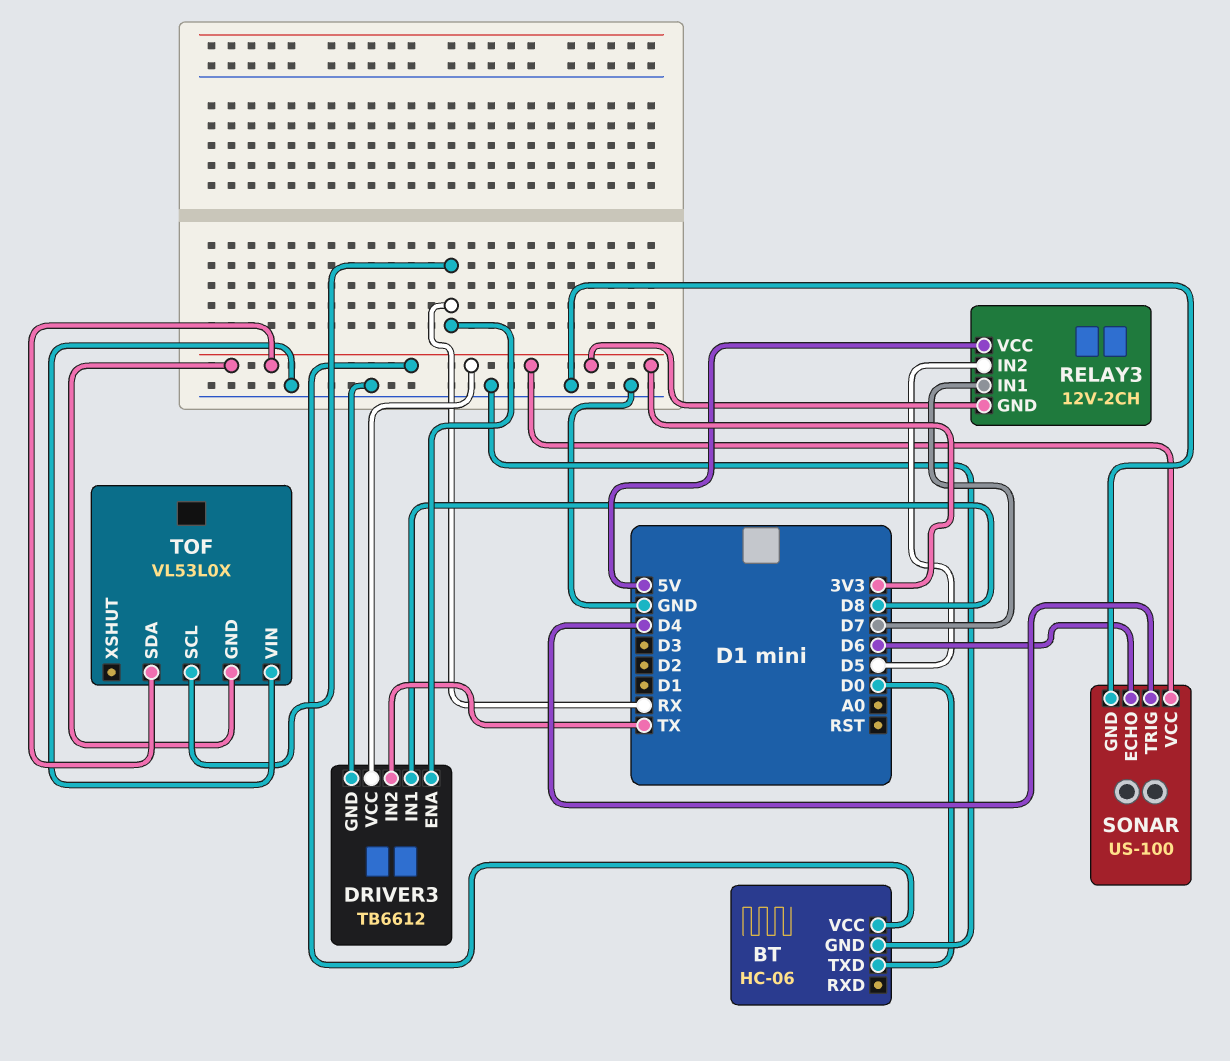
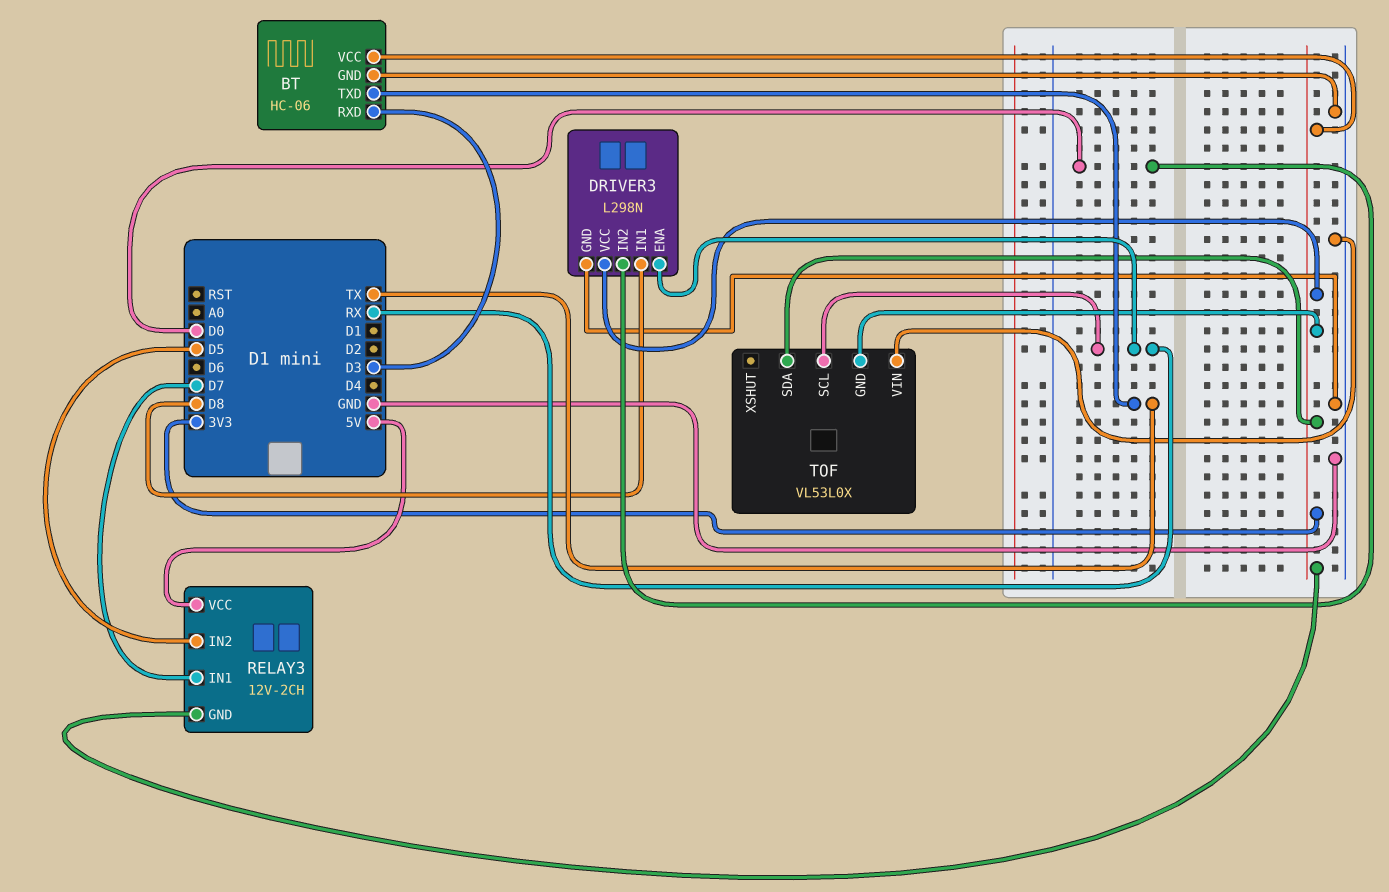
BT pin RXD: none -> D3
BT pin TXD: D0 -> TX
DRIVER3: TB6612 -> L298N
DRIVER3 pin IN2: TX -> D0
SONAR: US-100 -> none
SONAR pin ECHO: D6 -> none
SONAR pin GND: GND -> none
SONAR pin TRIG: D4 -> none
SONAR pin VCC: 3V3 -> none

